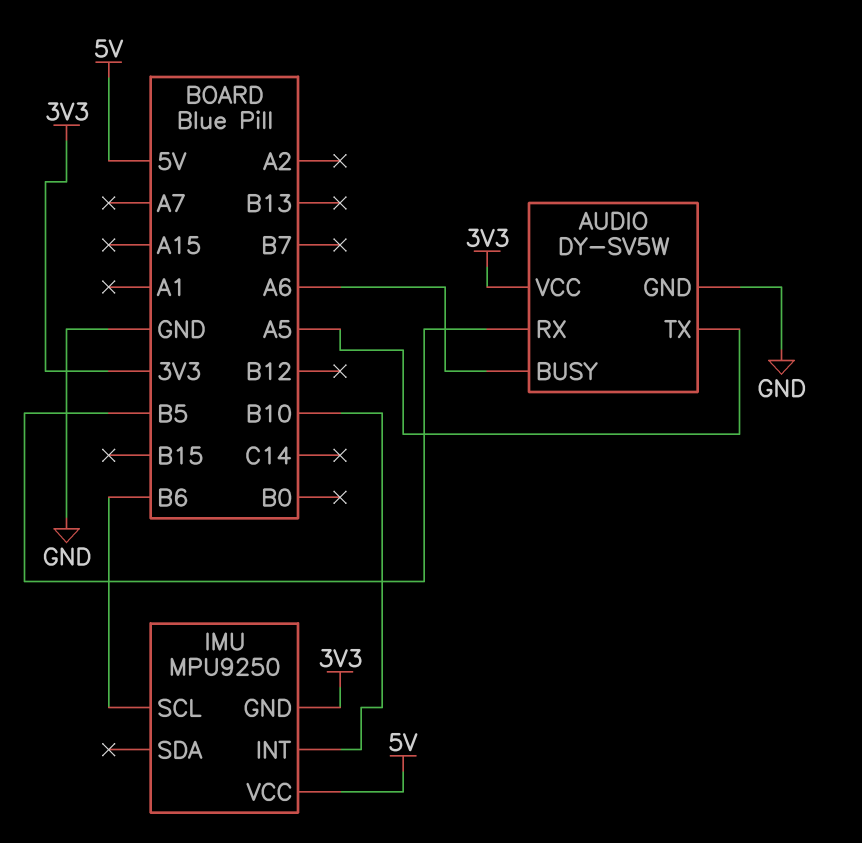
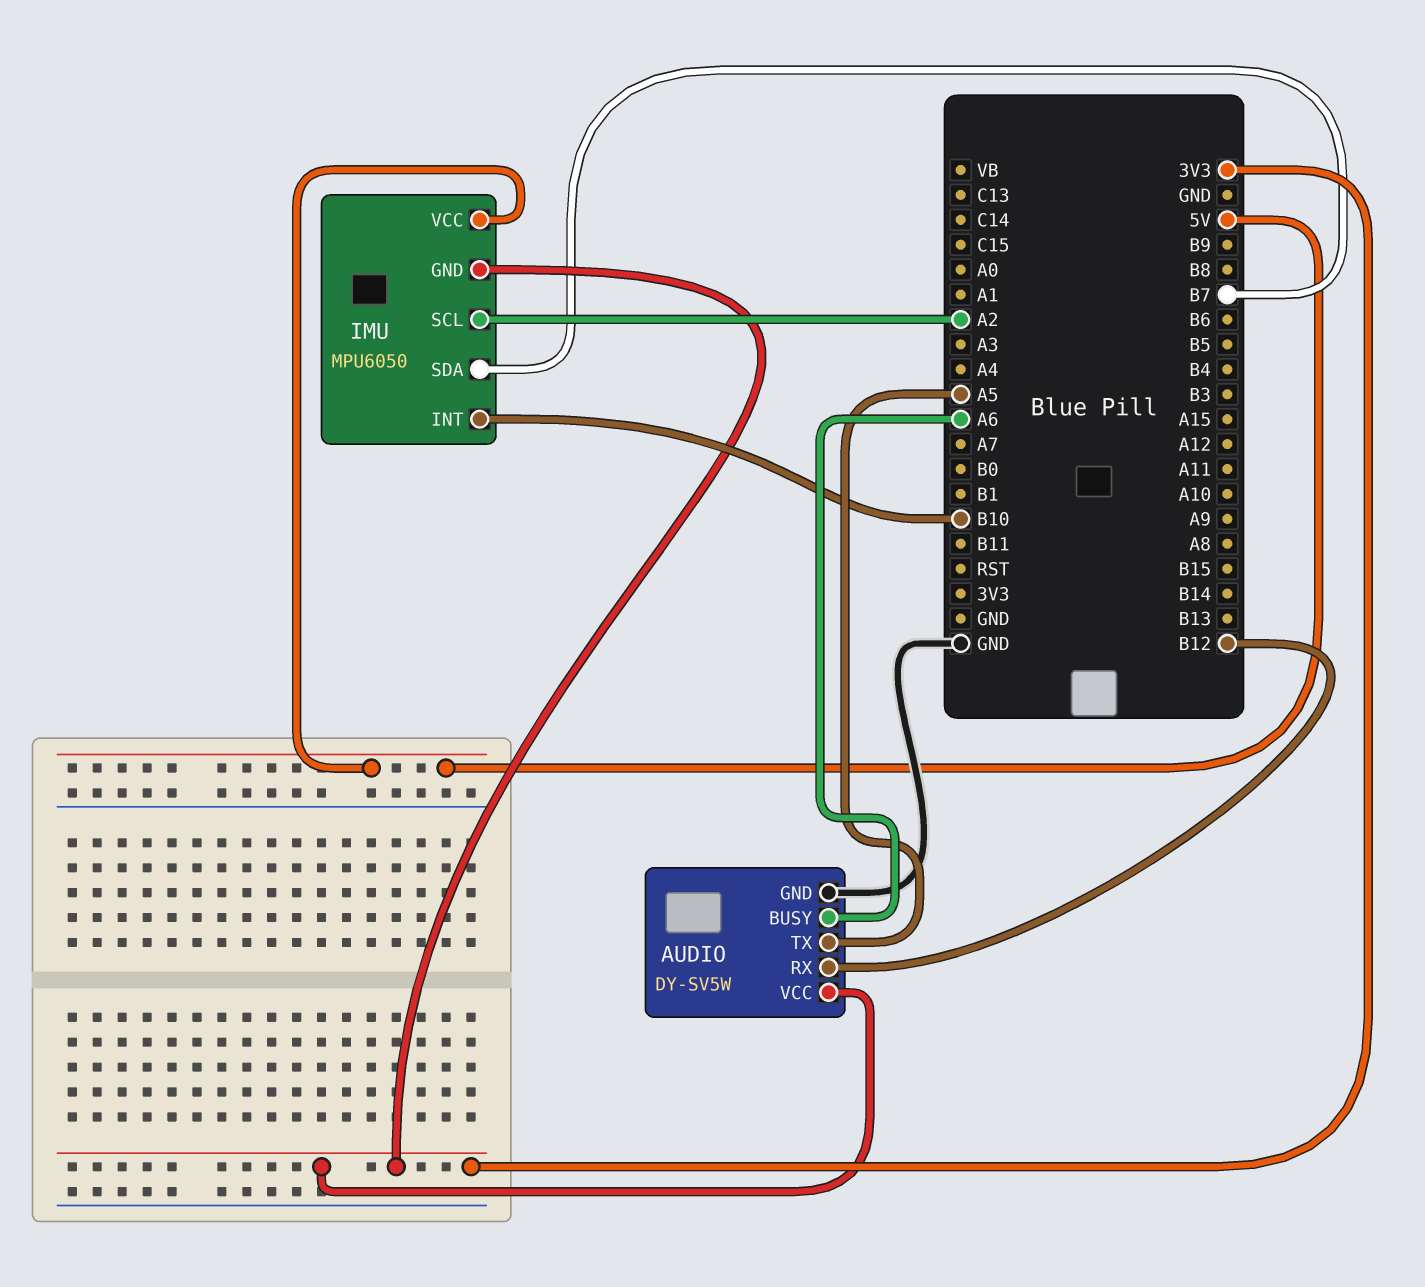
AUDIO pin RX: B5 -> B12
IMU: MPU9250 -> MPU6050
IMU pin SCL: B6 -> A2
IMU pin SDA: none -> B7

